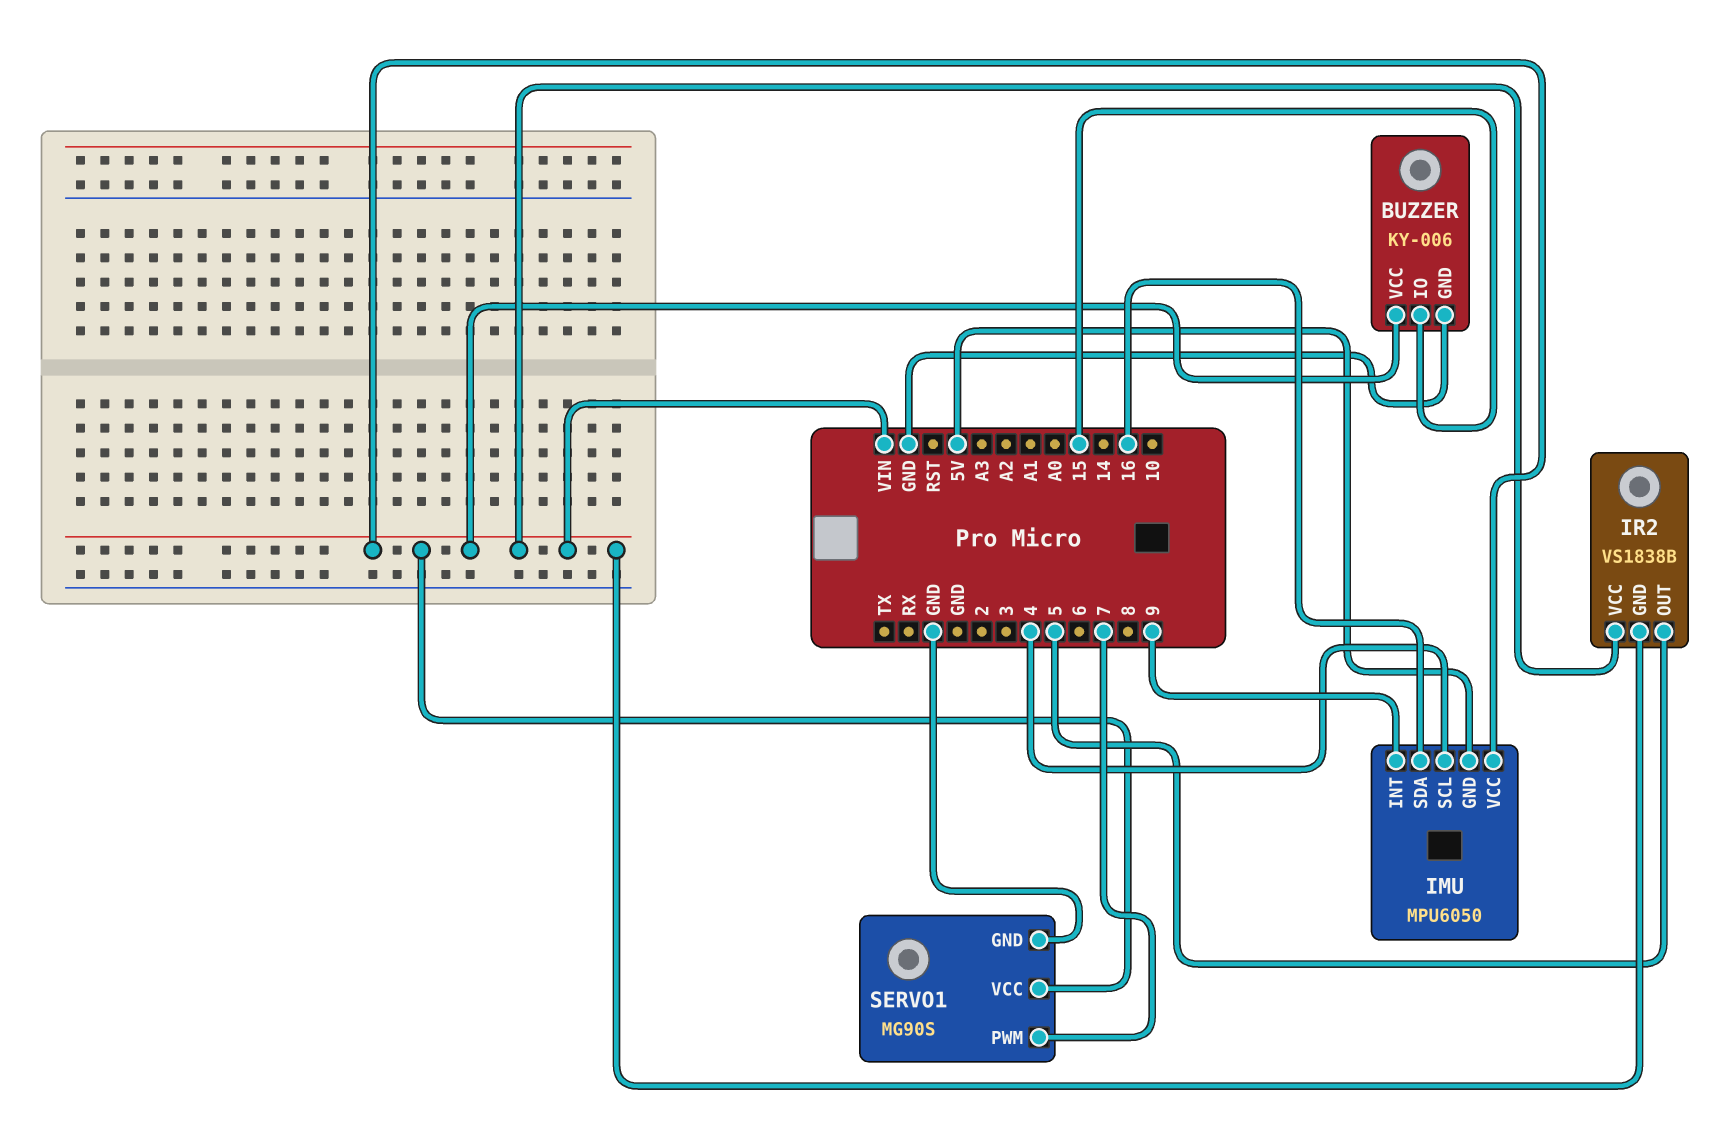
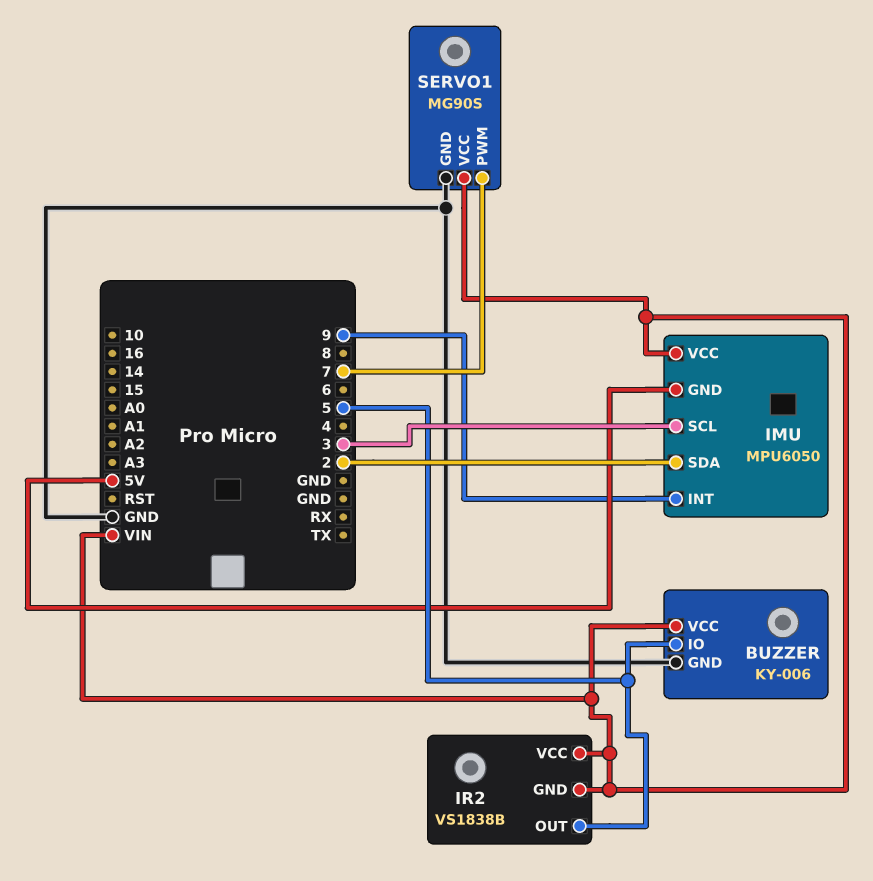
BUZZER pin IO: 15 -> 5
IMU pin SCL: 4 -> 3
IMU pin SDA: 16 -> 2

